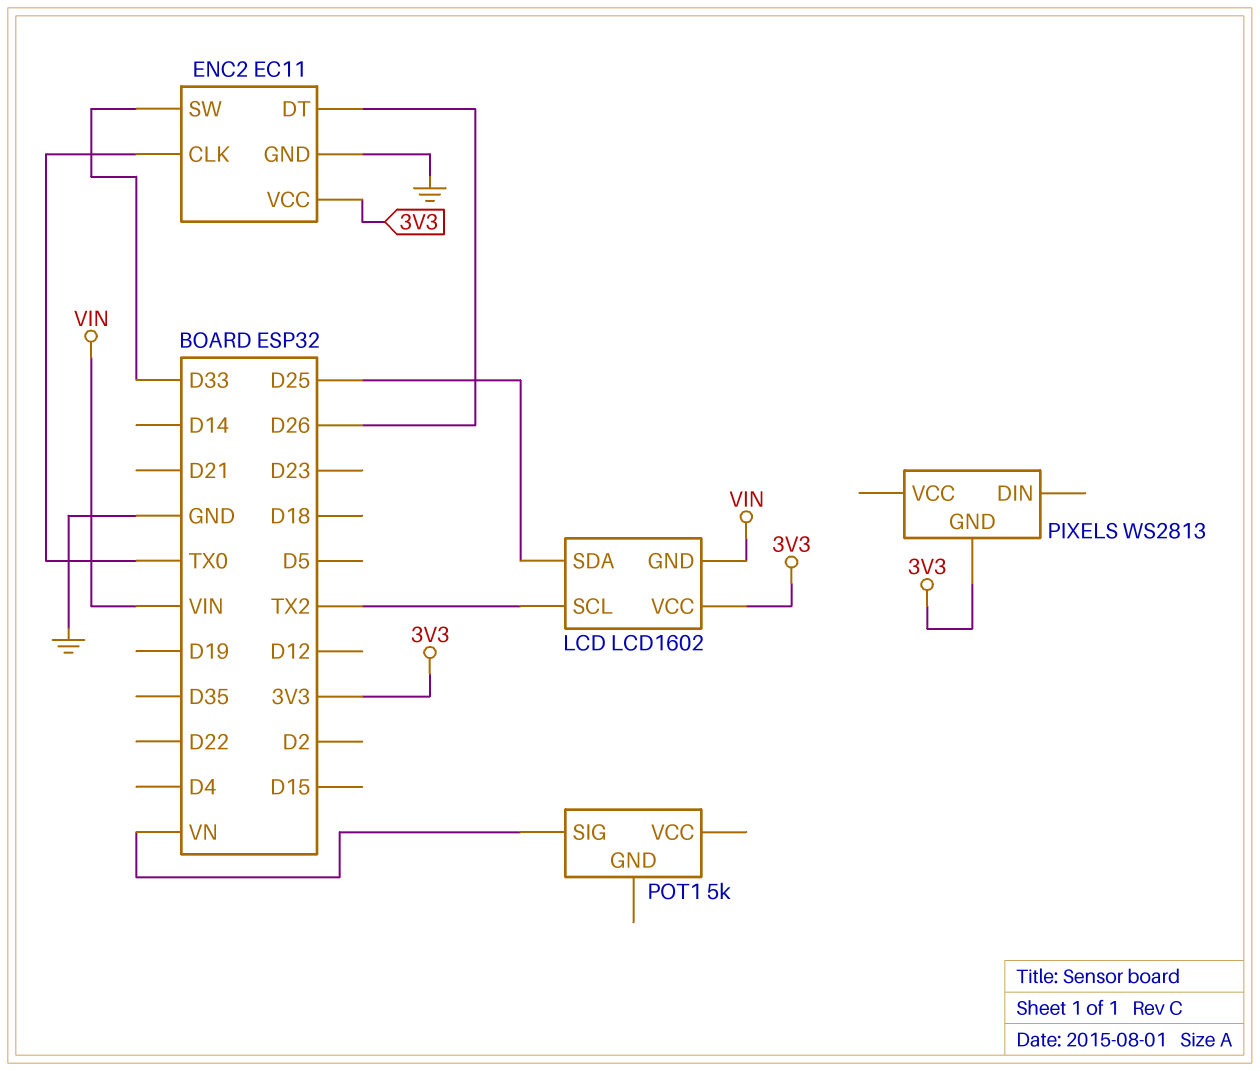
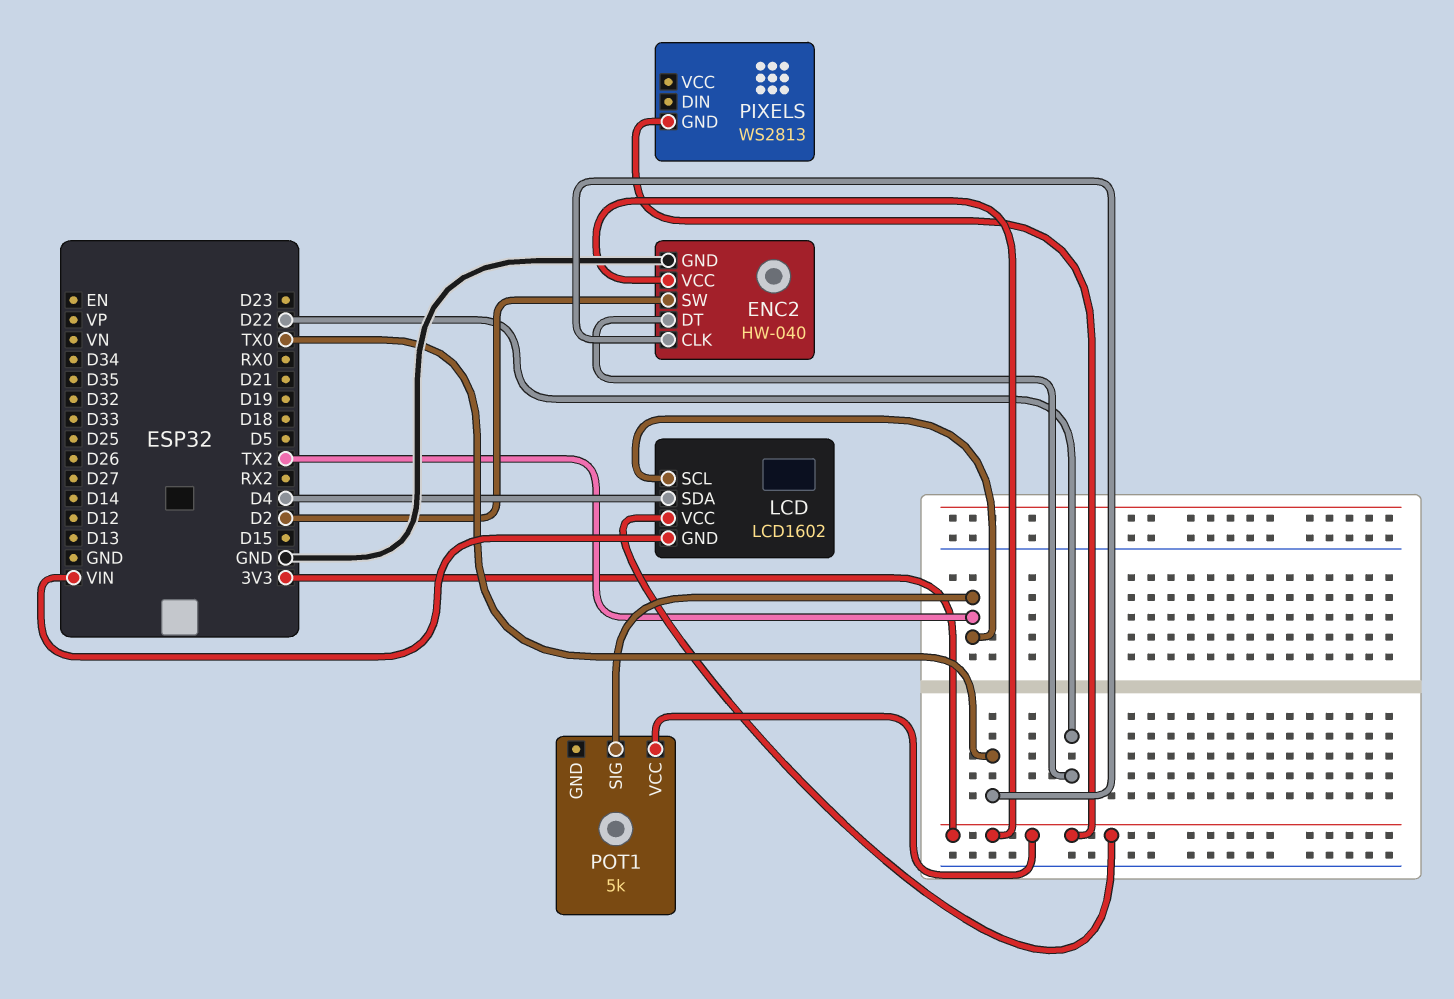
ENC2: EC11 -> HW-040
ENC2 pin DT: D26 -> D22
ENC2 pin SW: D33 -> D2
LCD pin SDA: D25 -> D4
POT1 pin SIG: VN -> TX2
POT1 pin VCC: none -> 3V3

